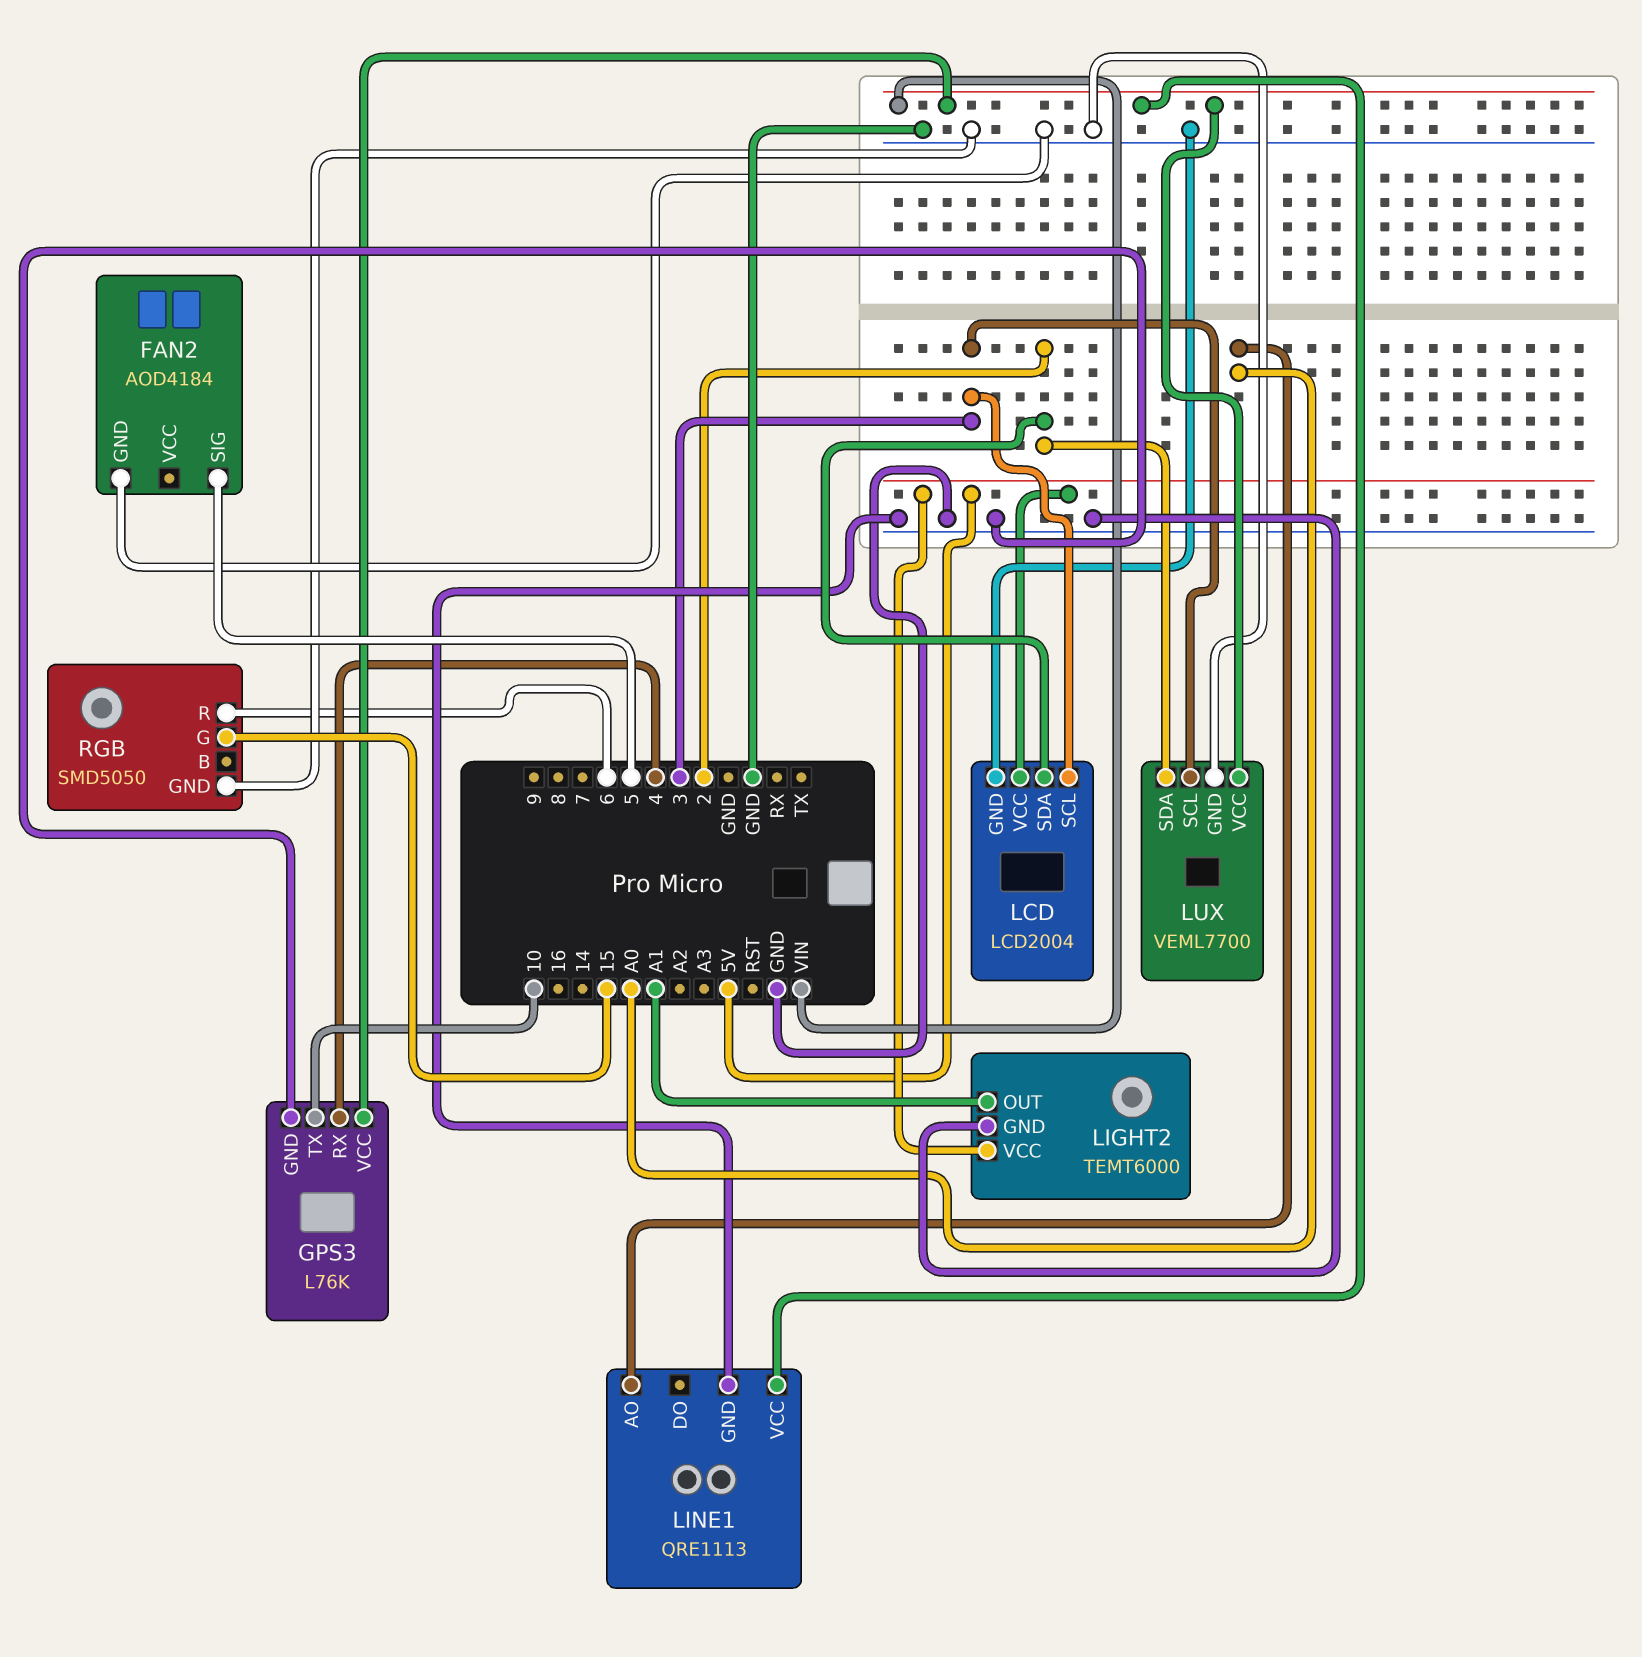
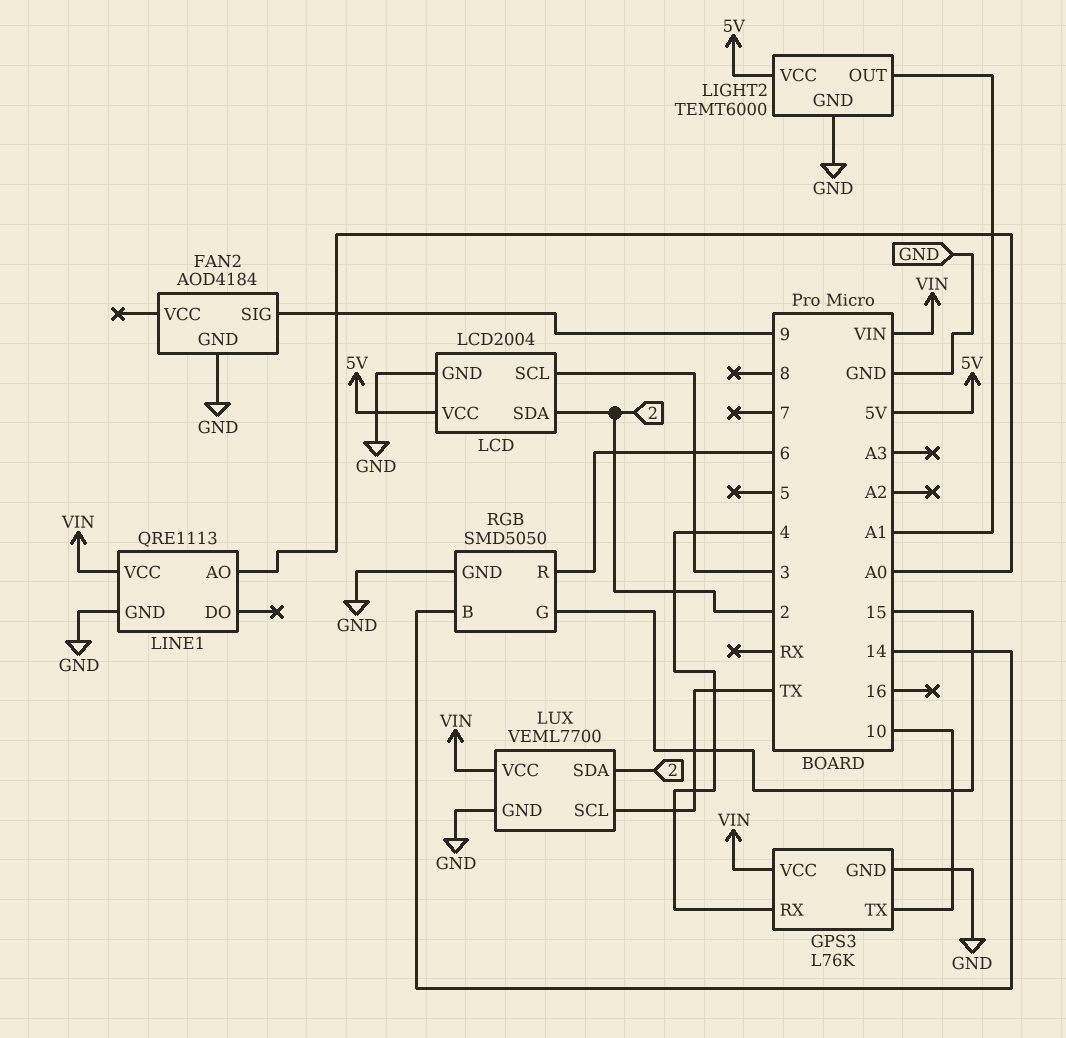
FAN2 pin SIG: 5 -> 9
LUX pin SCL: 3 -> TX
RGB pin B: none -> 14

